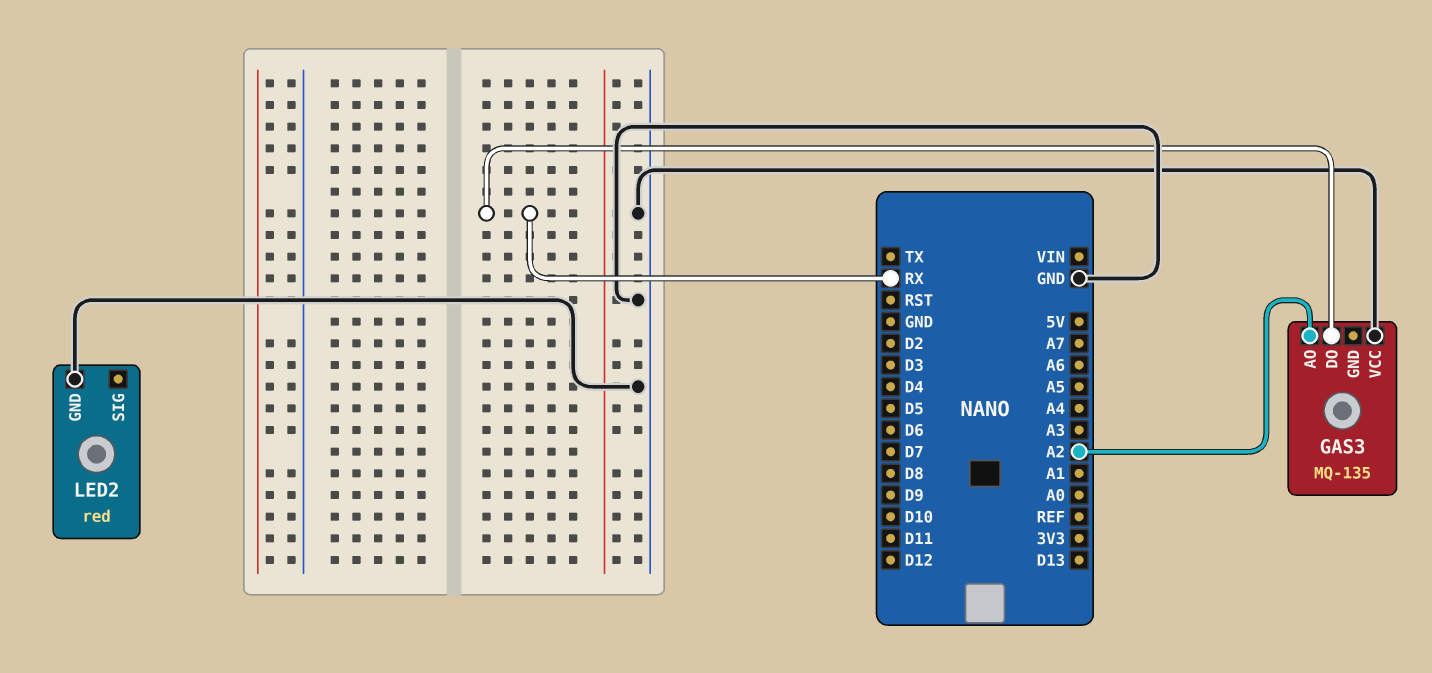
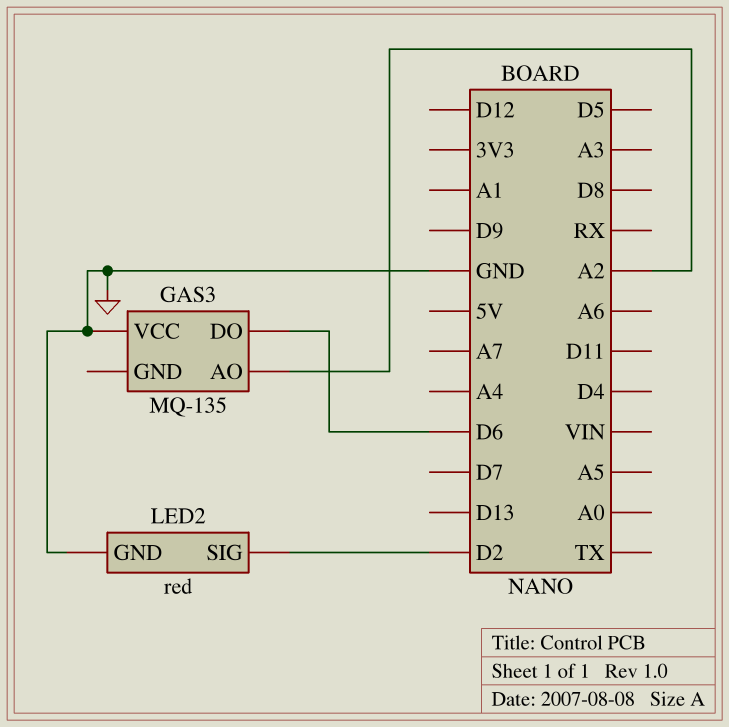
GAS3 pin DO: RX -> D6
LED2 pin SIG: none -> D2

